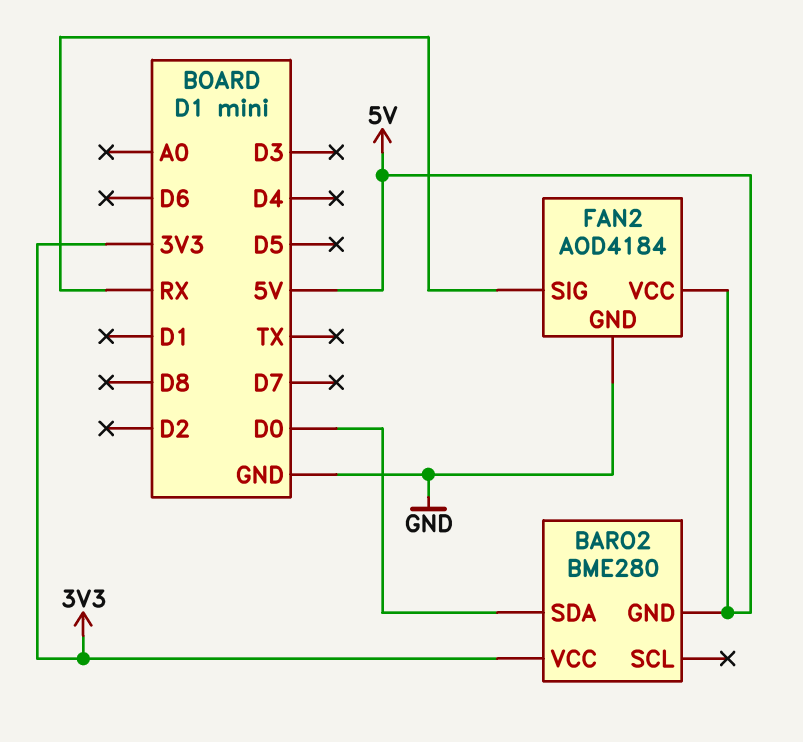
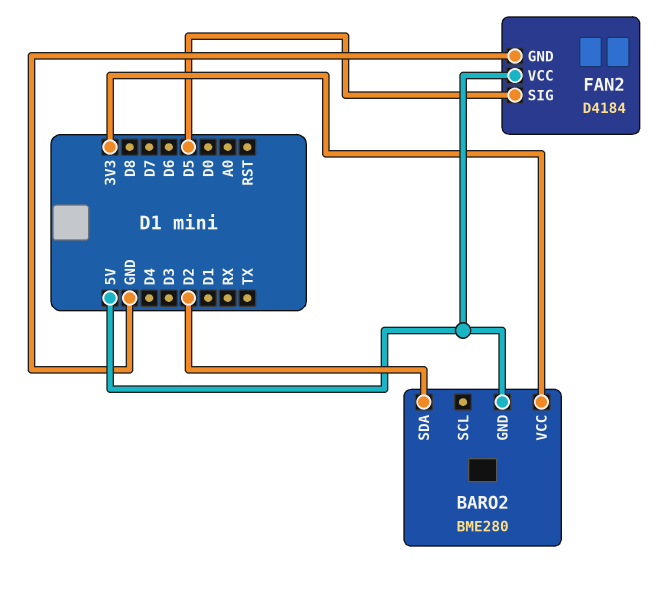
BARO2 pin SDA: D0 -> D2
FAN2: AOD4184 -> D4184
FAN2 pin SIG: RX -> D5

